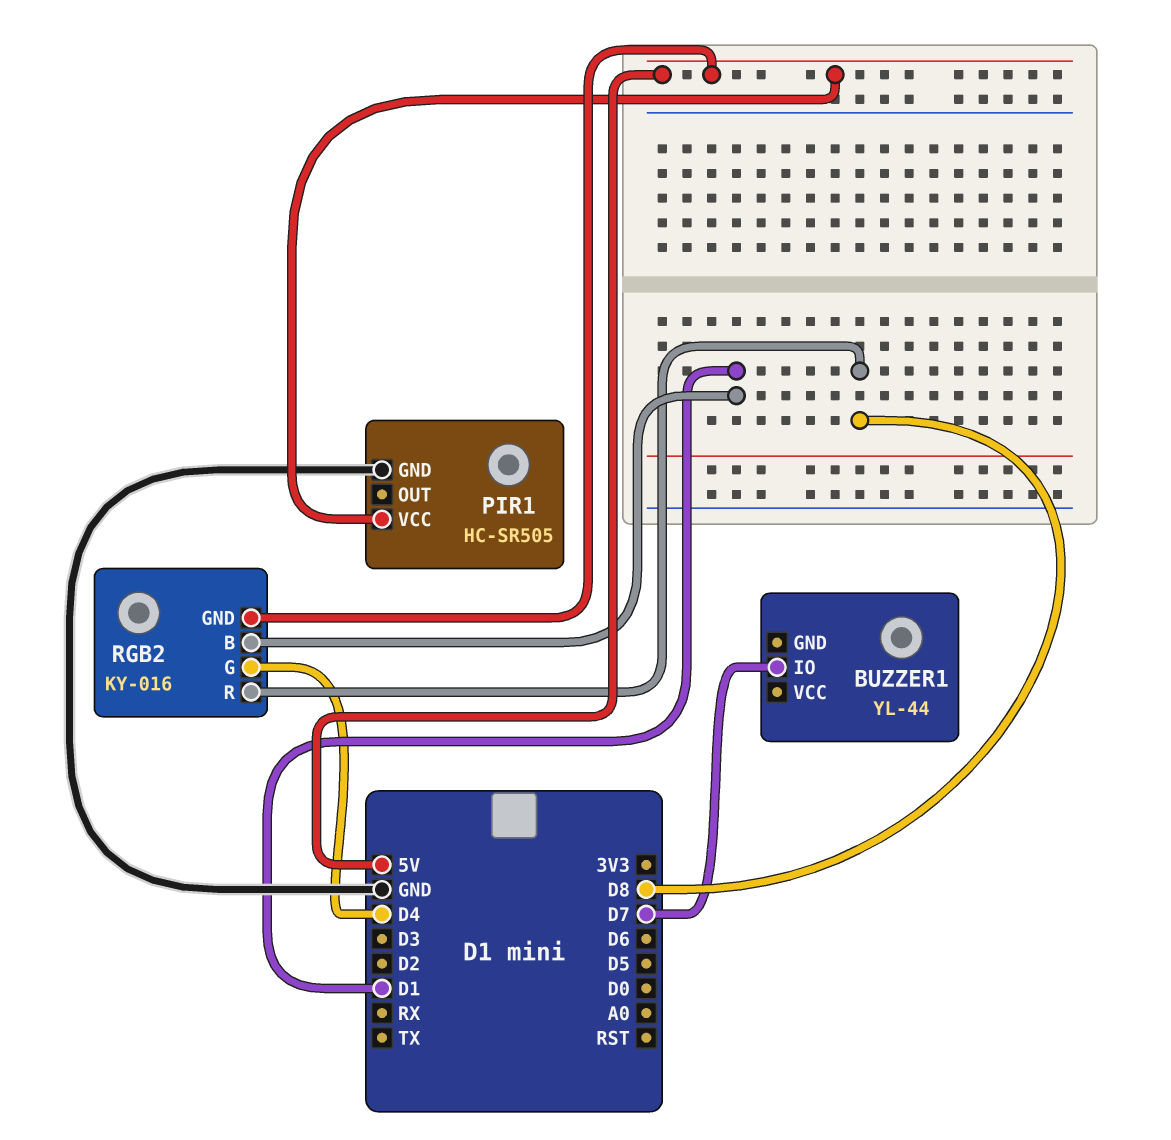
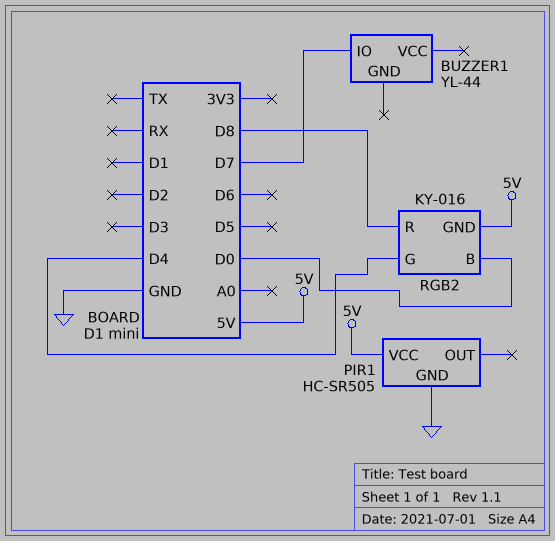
RGB2 pin B: D1 -> D0

